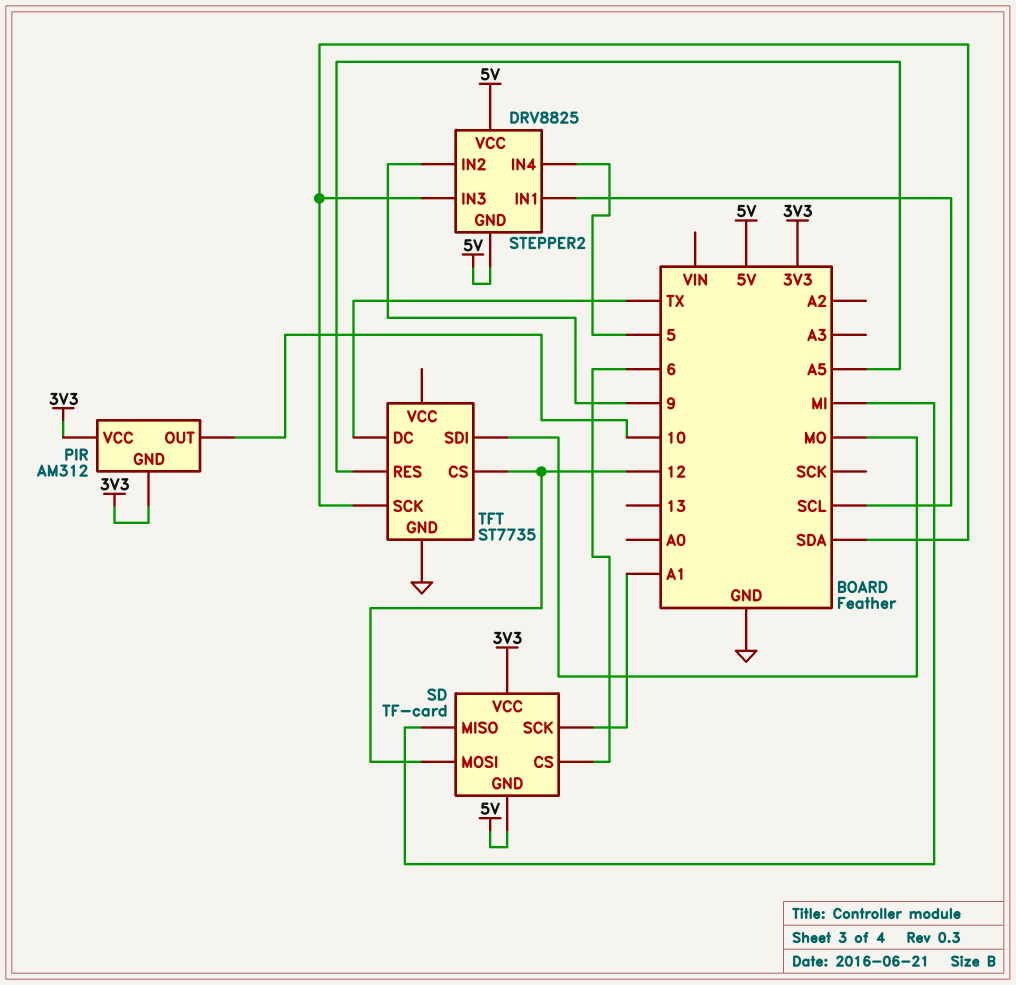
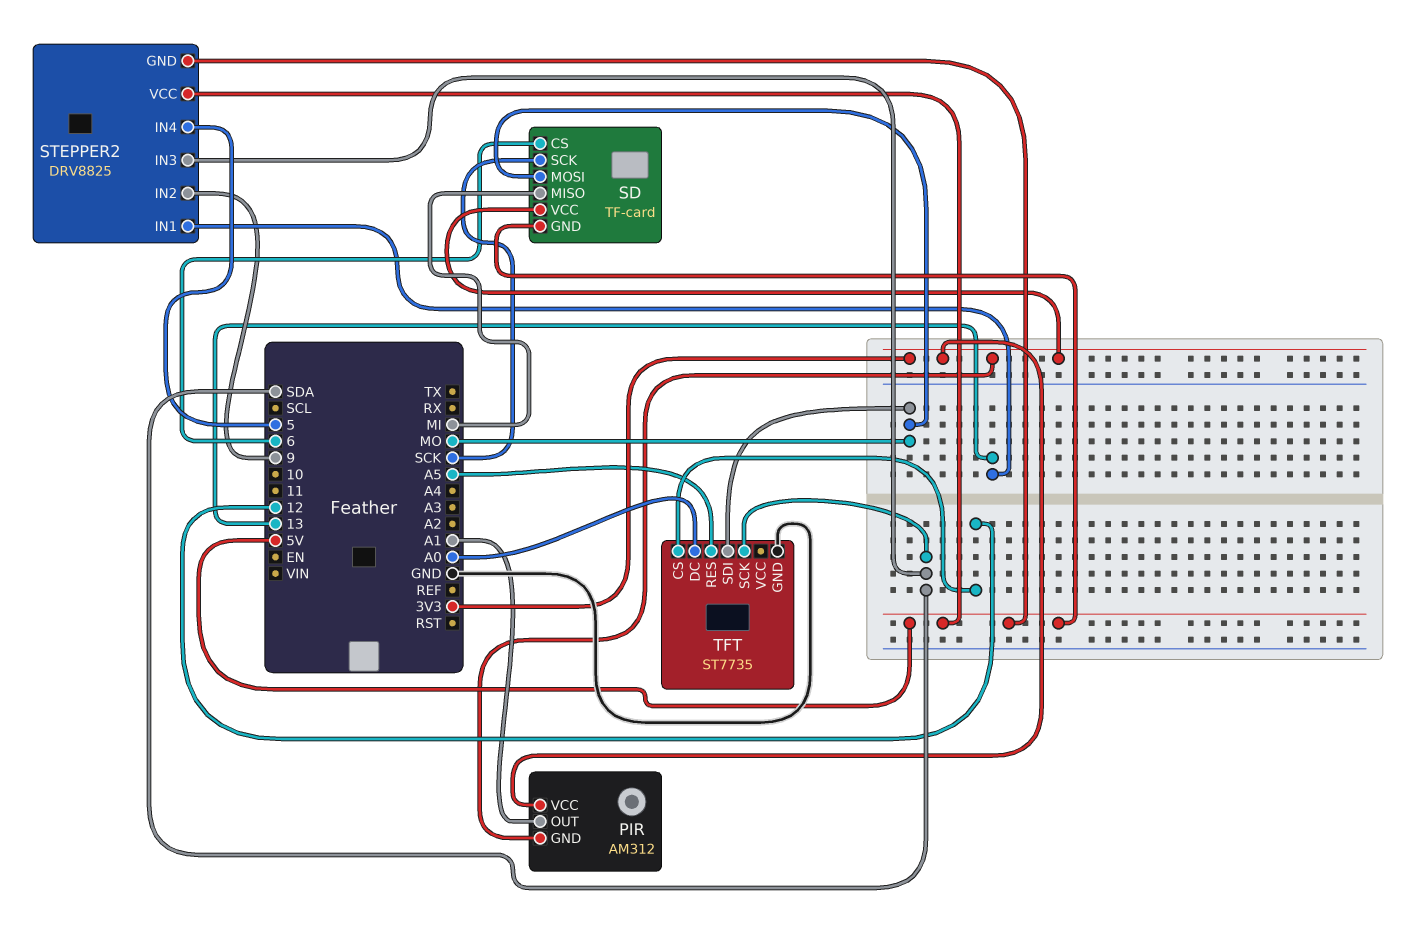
PIR pin OUT: 10 -> A1
SD pin MOSI: 12 -> MO
SD pin SCK: A1 -> SCK
STEPPER2 pin IN1: SCL -> 13
TFT pin DC: TX -> A0

